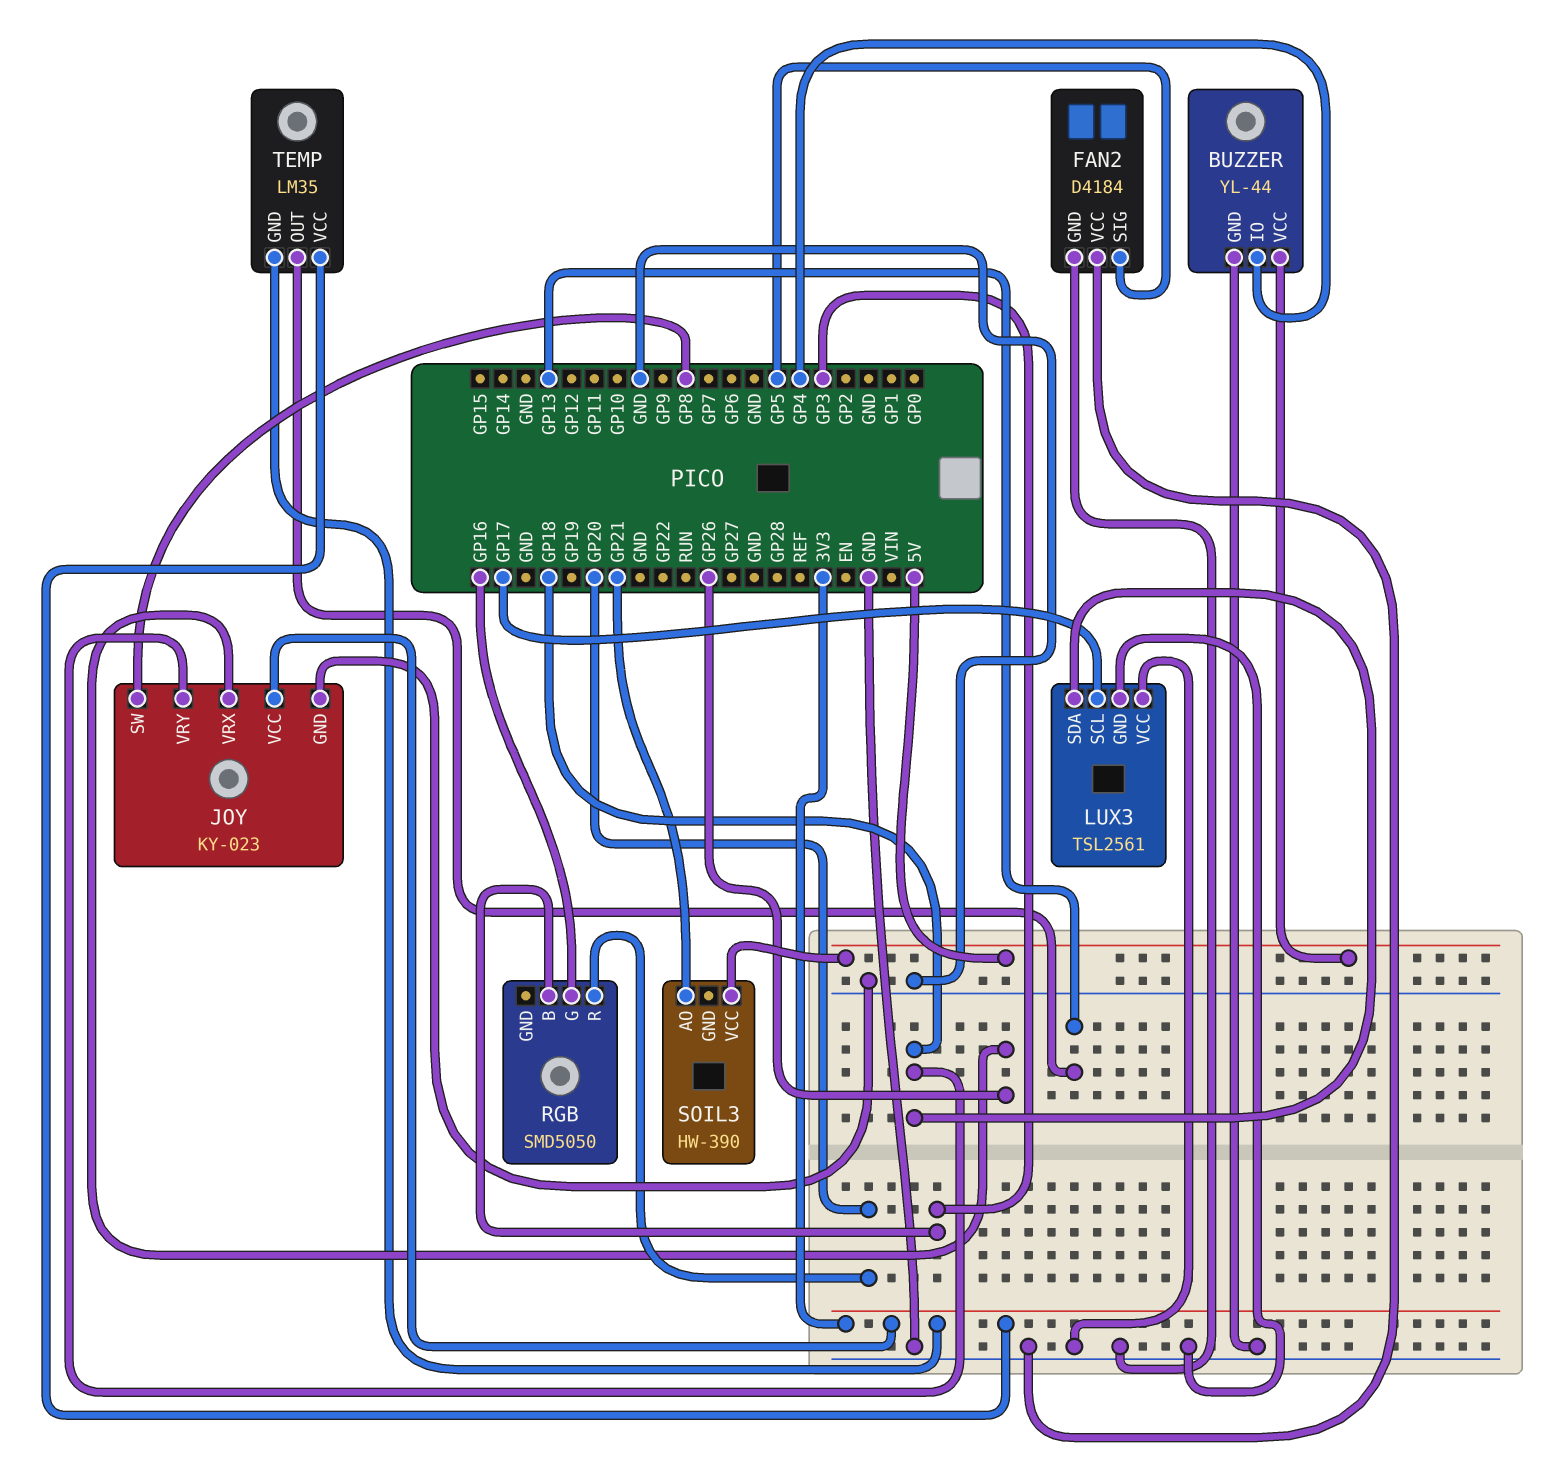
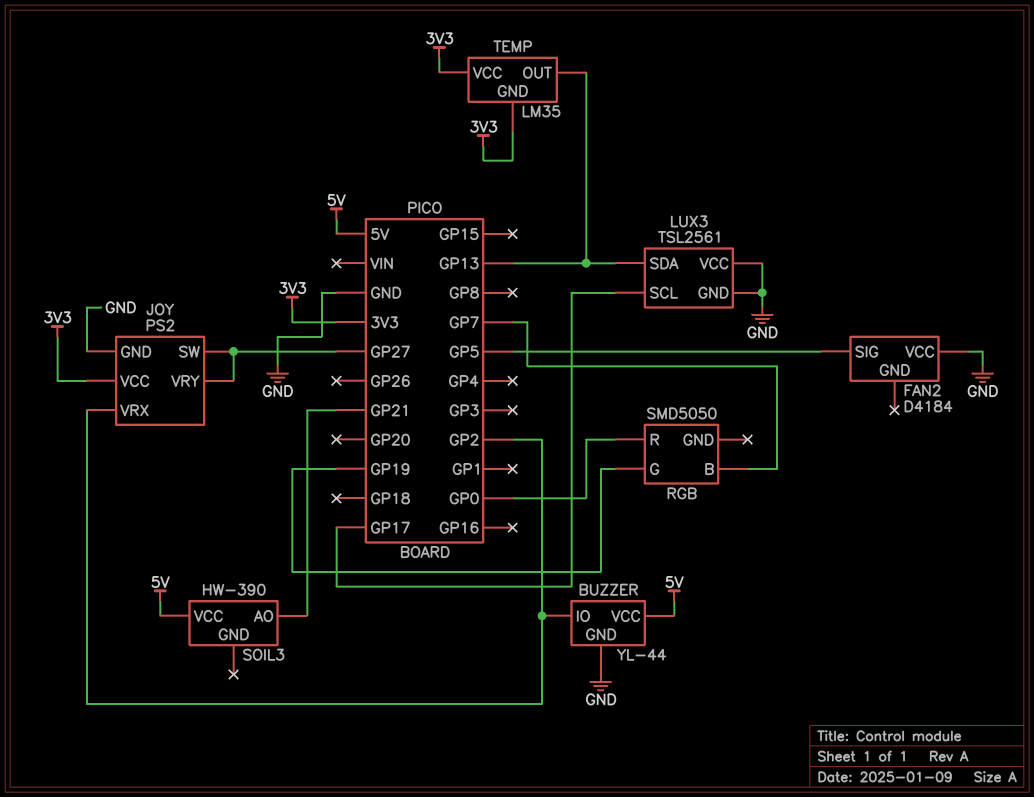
BUZZER pin IO: GP4 -> GP2
FAN2 pin GND: GND -> none
JOY: KY-023 -> PS2
JOY pin SW: GP8 -> GP27
JOY pin VRX: GP26 -> GP2
JOY pin VRY: GP18 -> GP27
LUX3 pin SDA: GP18 -> GP13
RGB pin B: GP3 -> GP7
RGB pin G: GP16 -> GP19
RGB pin R: GP20 -> GP0

